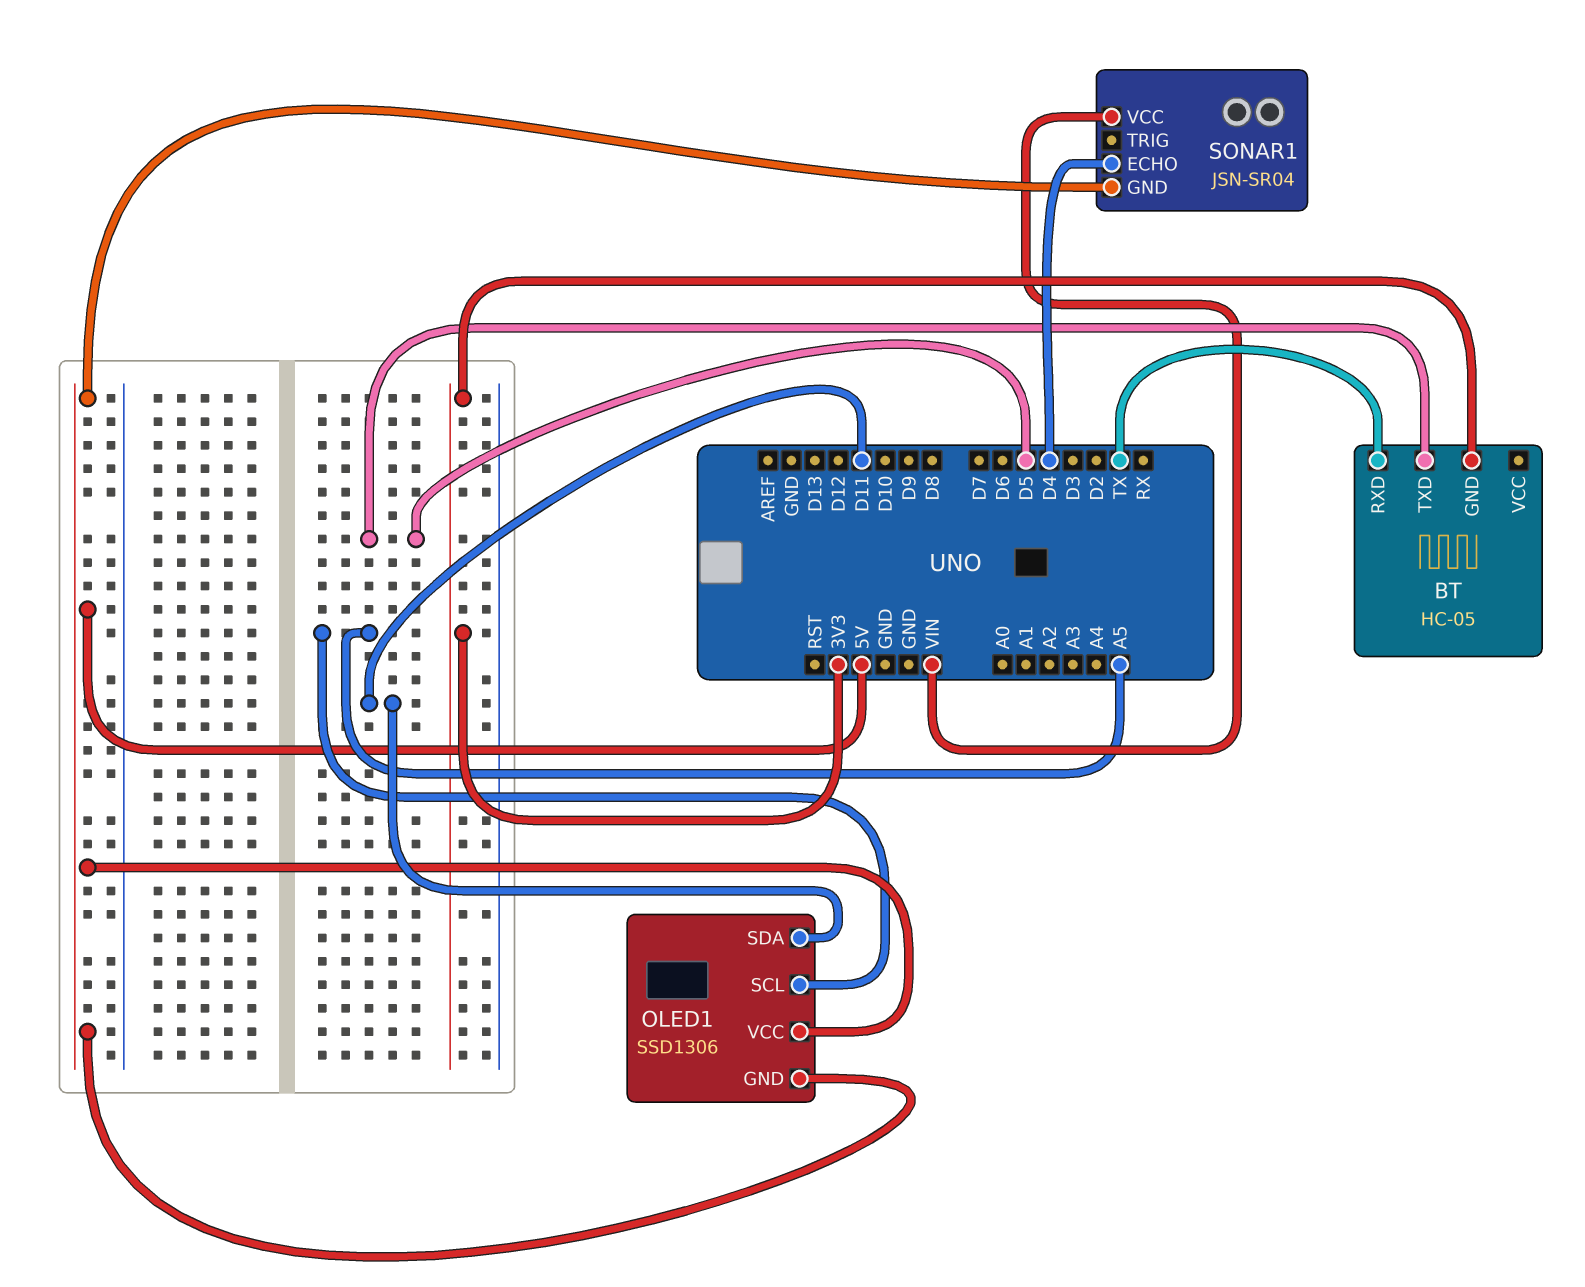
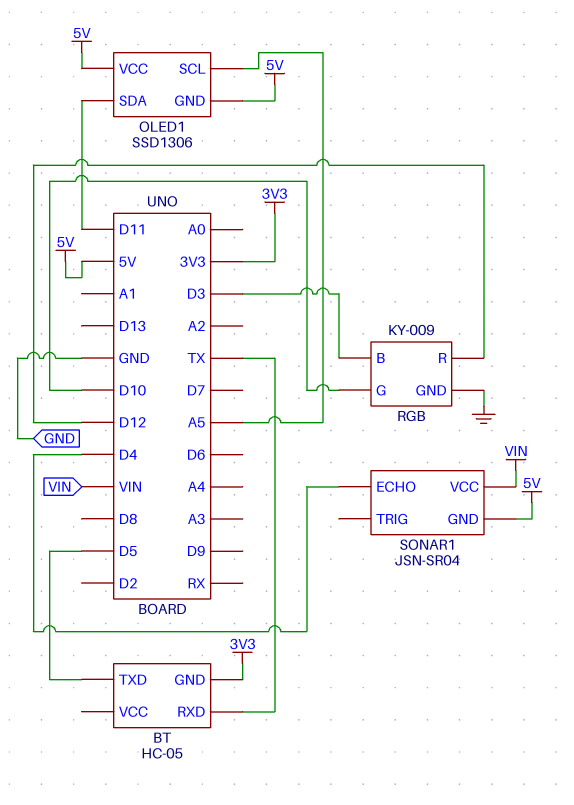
RGB: none -> KY-009
RGB pin B: none -> D3
RGB pin G: none -> D10
RGB pin GND: none -> GND
RGB pin R: none -> D12

